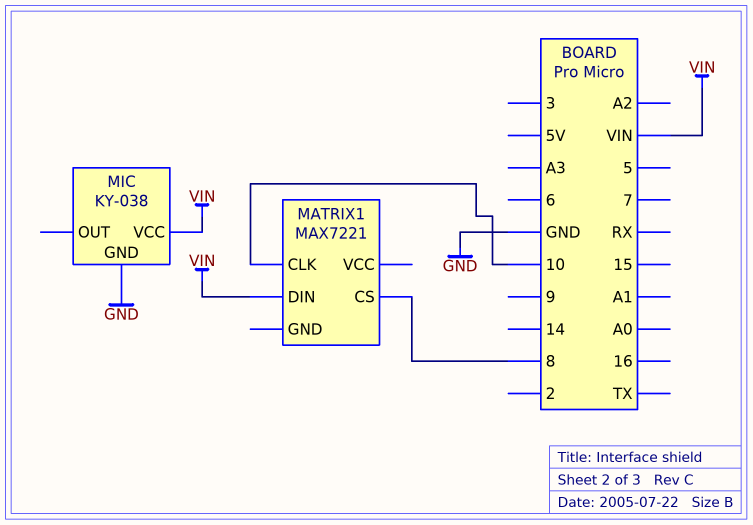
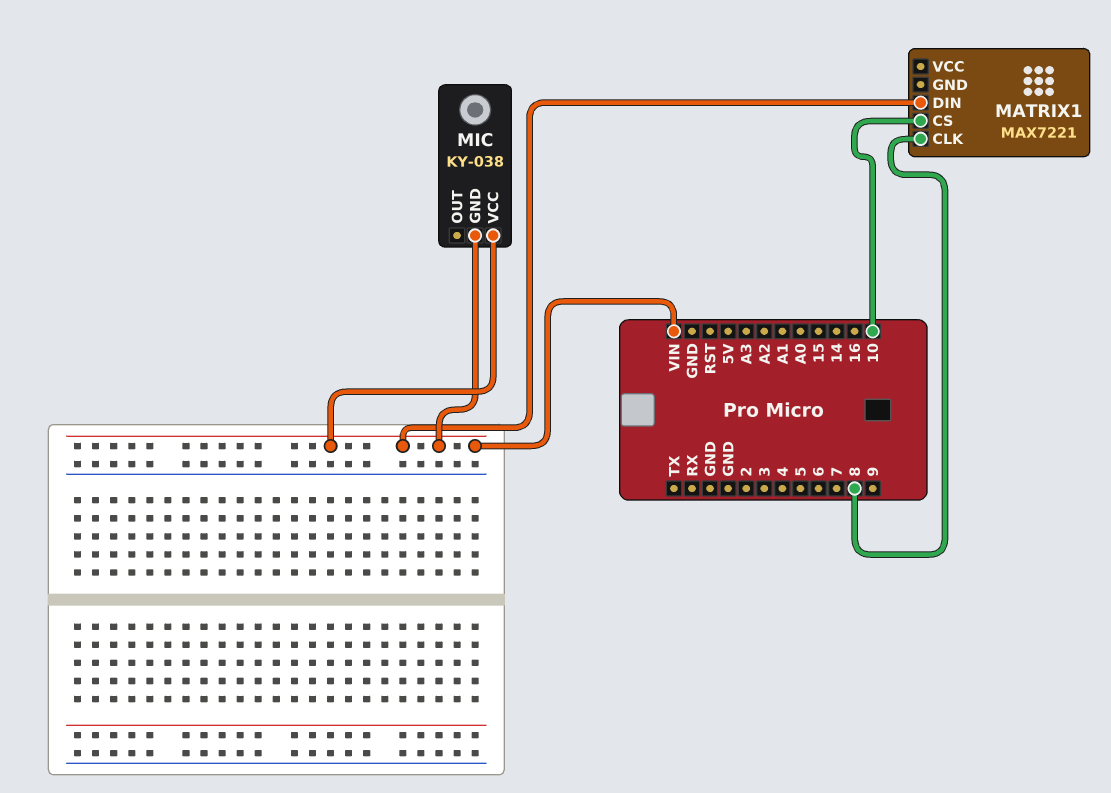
MATRIX1 pin CLK: 10 -> 8
MATRIX1 pin CS: 8 -> 10
MIC pin GND: GND -> VIN

